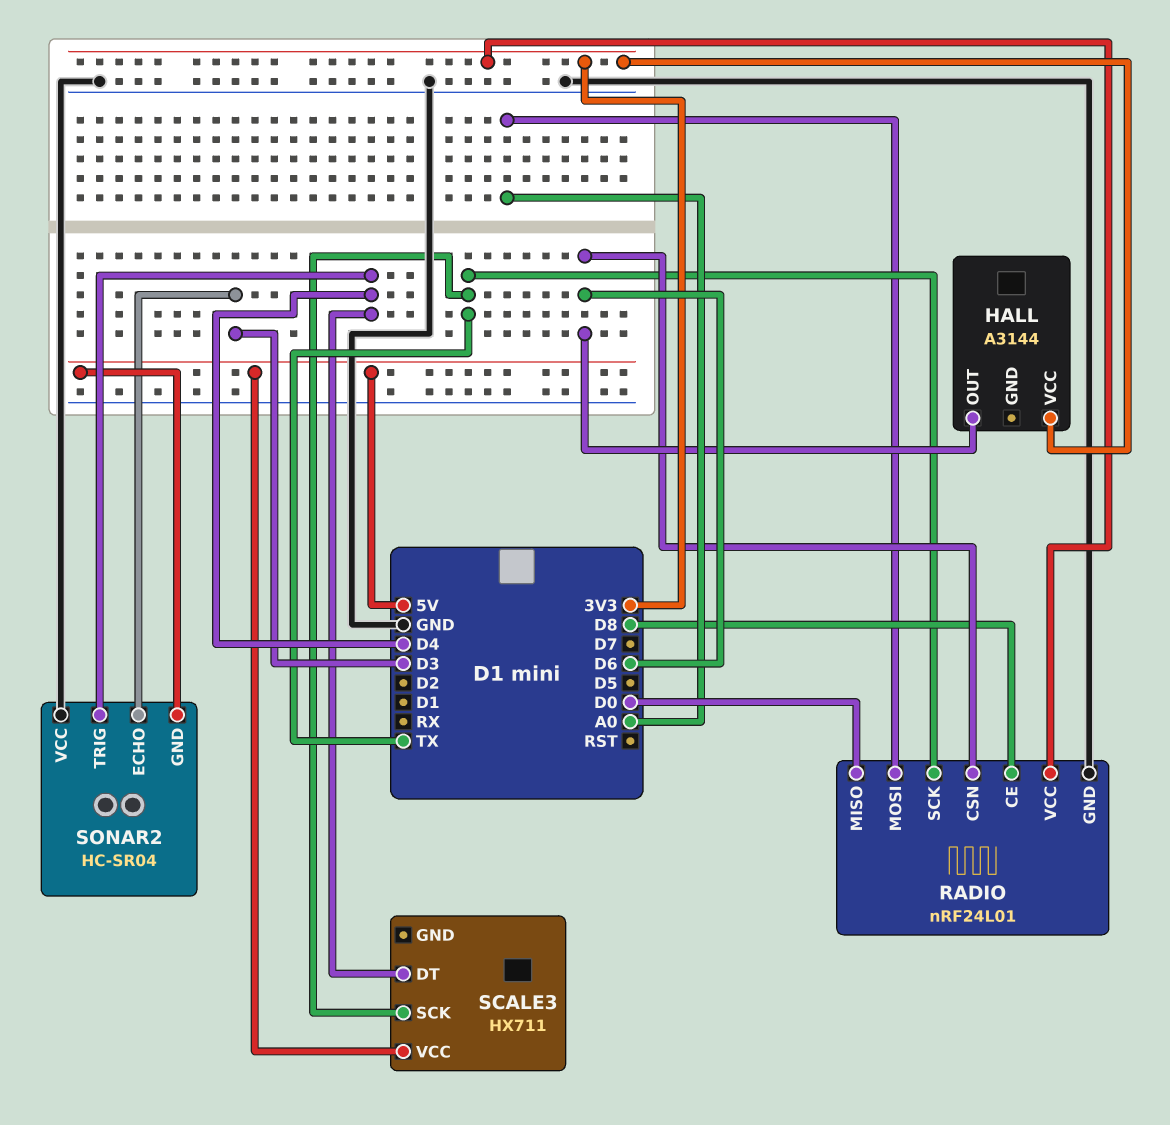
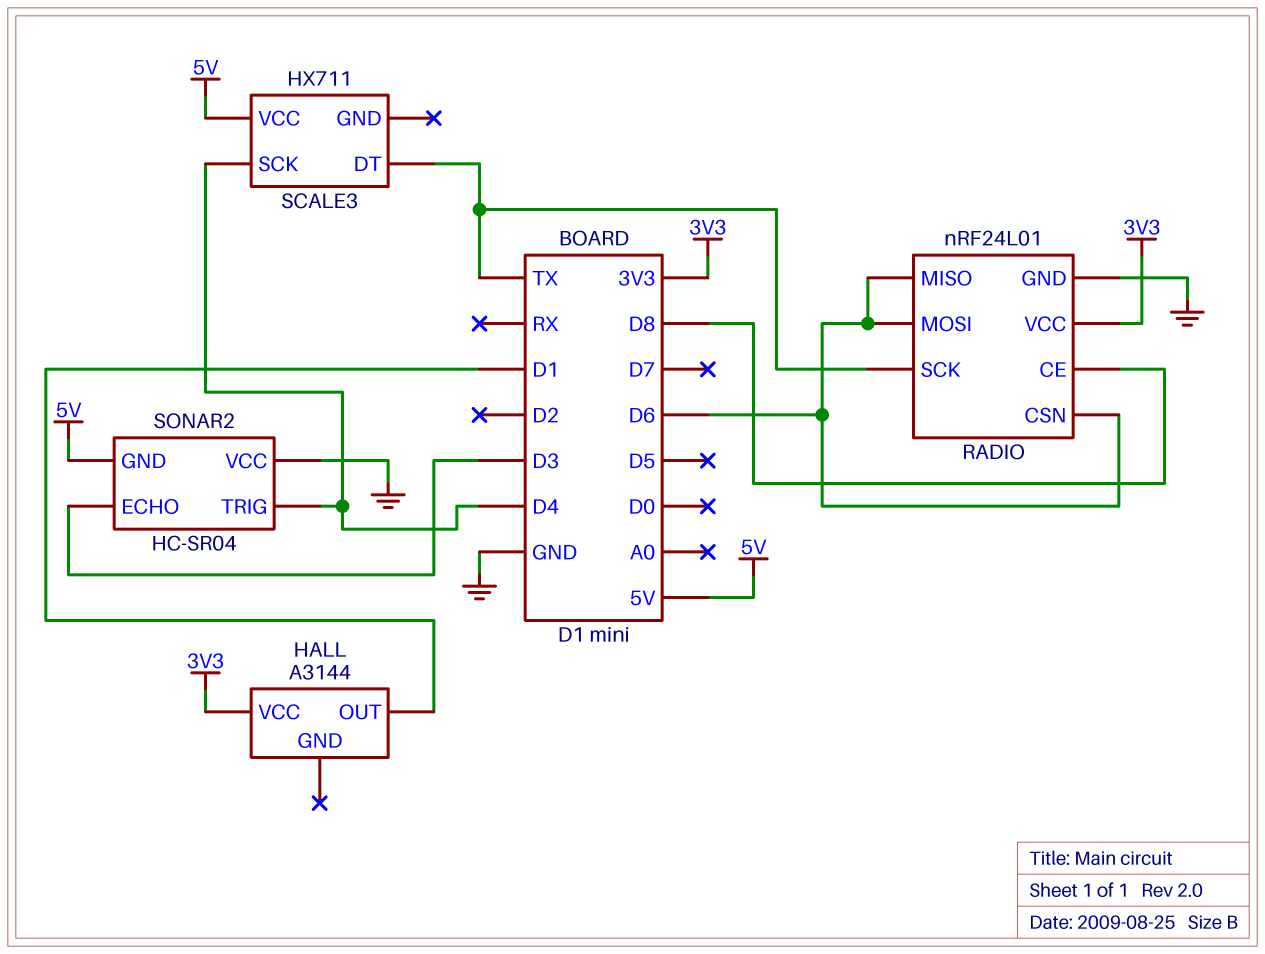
HALL pin OUT: D6 -> D1
RADIO pin MISO: D0 -> D6
RADIO pin MOSI: A0 -> D6
SCALE3 pin DT: D4 -> TX
SCALE3 pin SCK: TX -> D4

